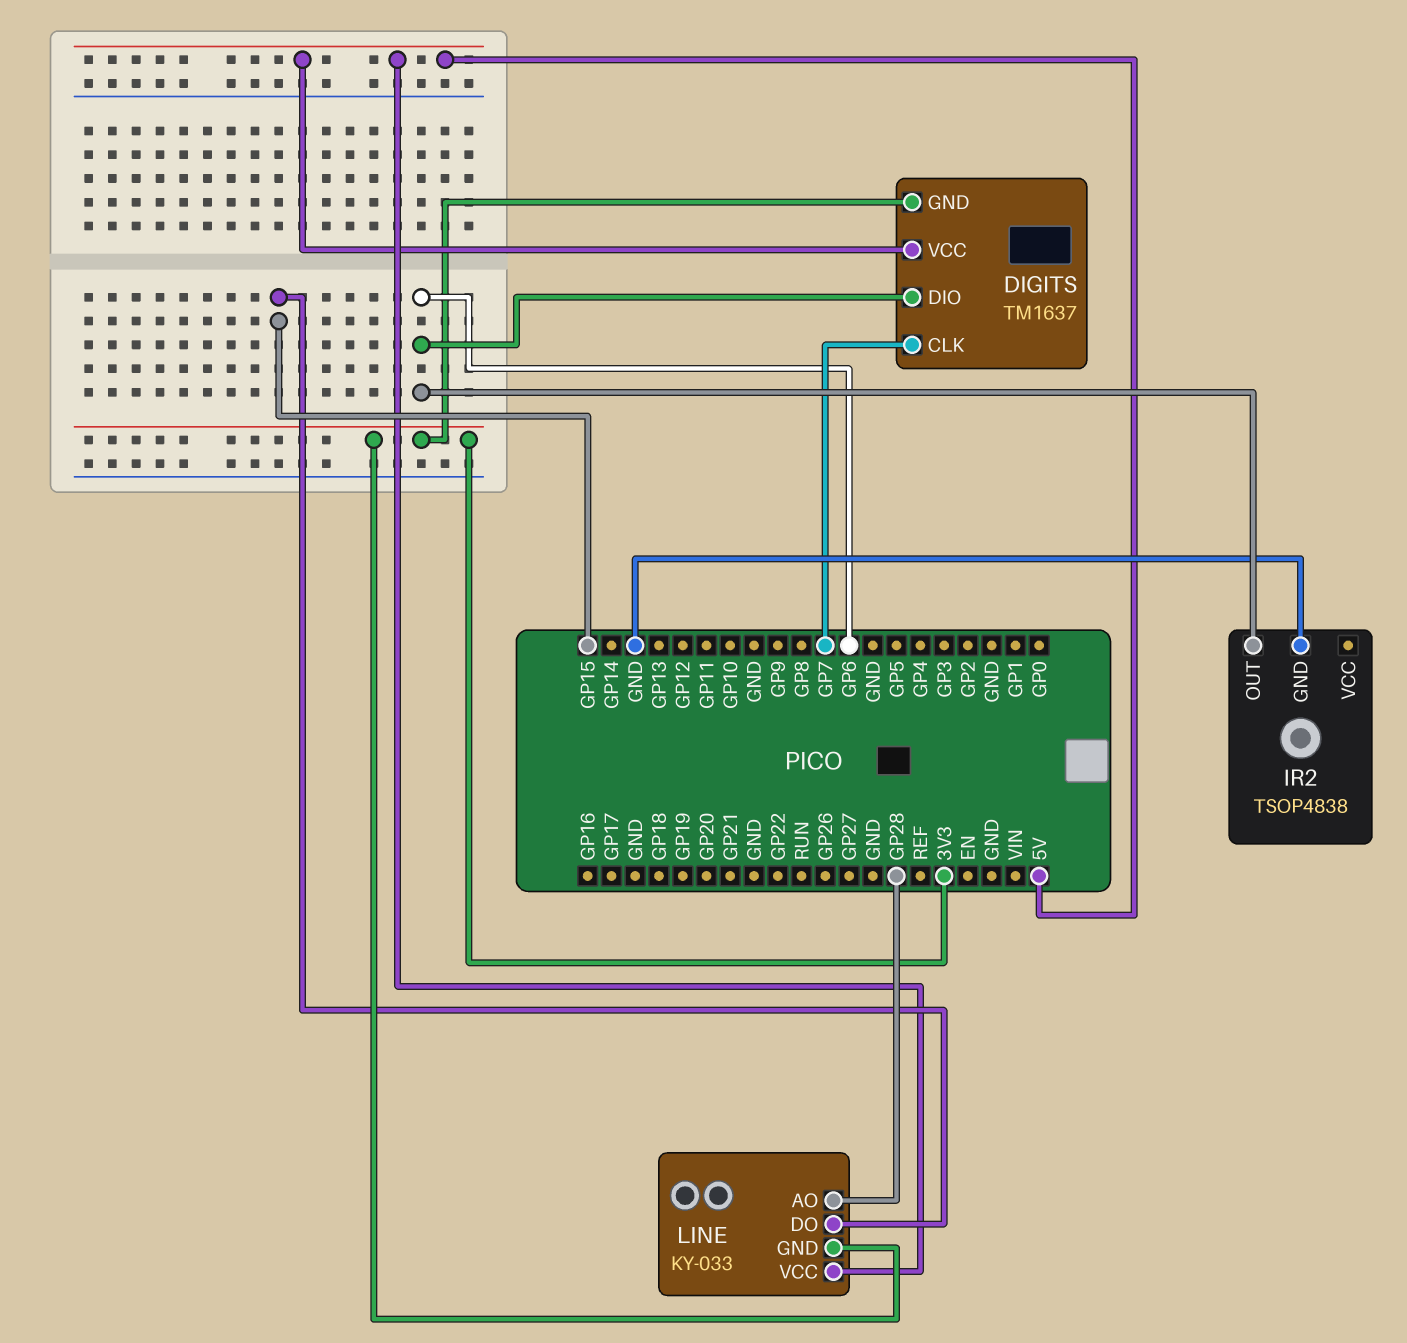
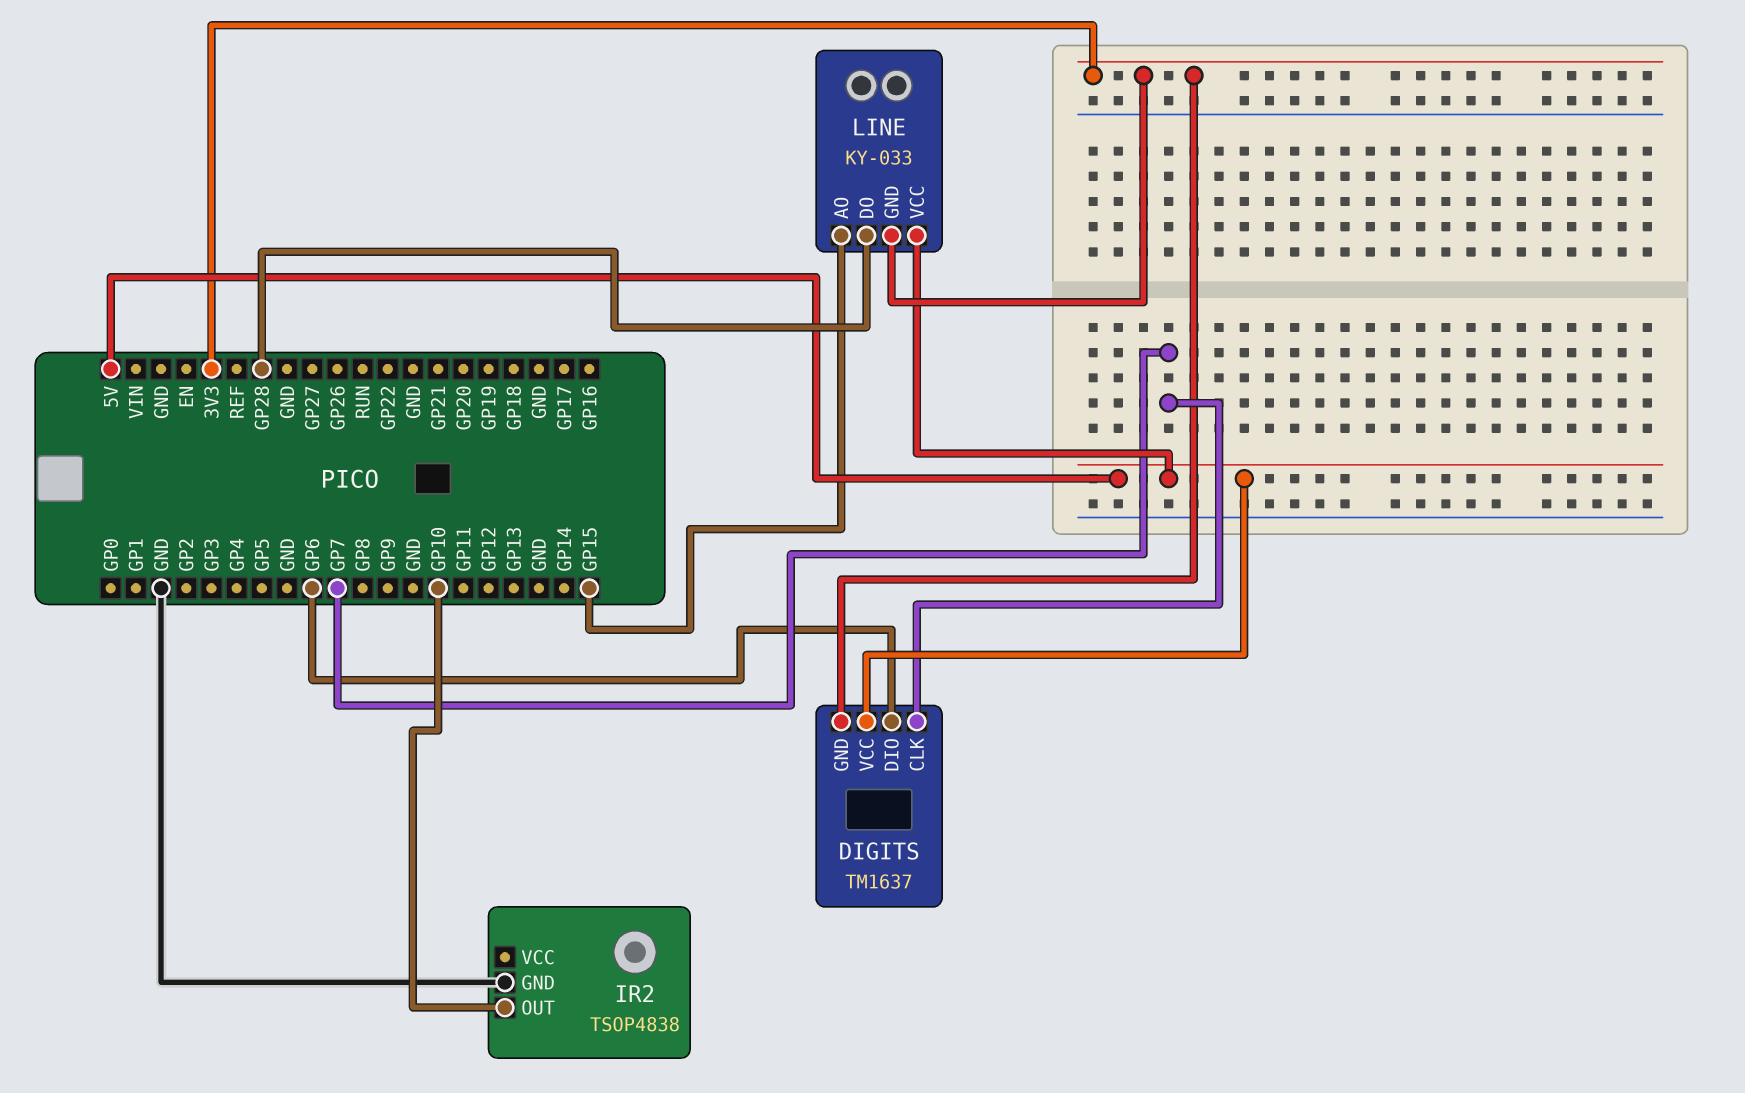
IR2 pin OUT: GP6 -> GP10
LINE pin AO: GP28 -> GP15
LINE pin DO: GP15 -> GP28

